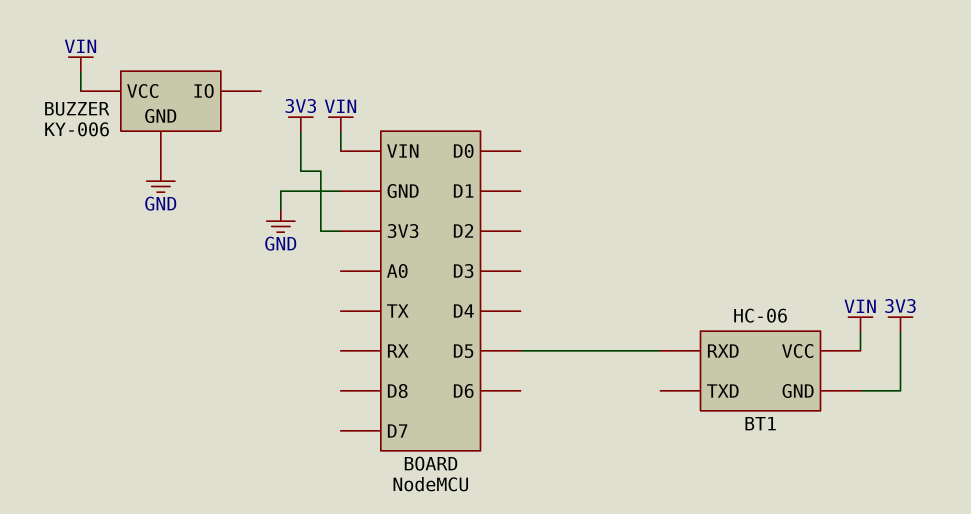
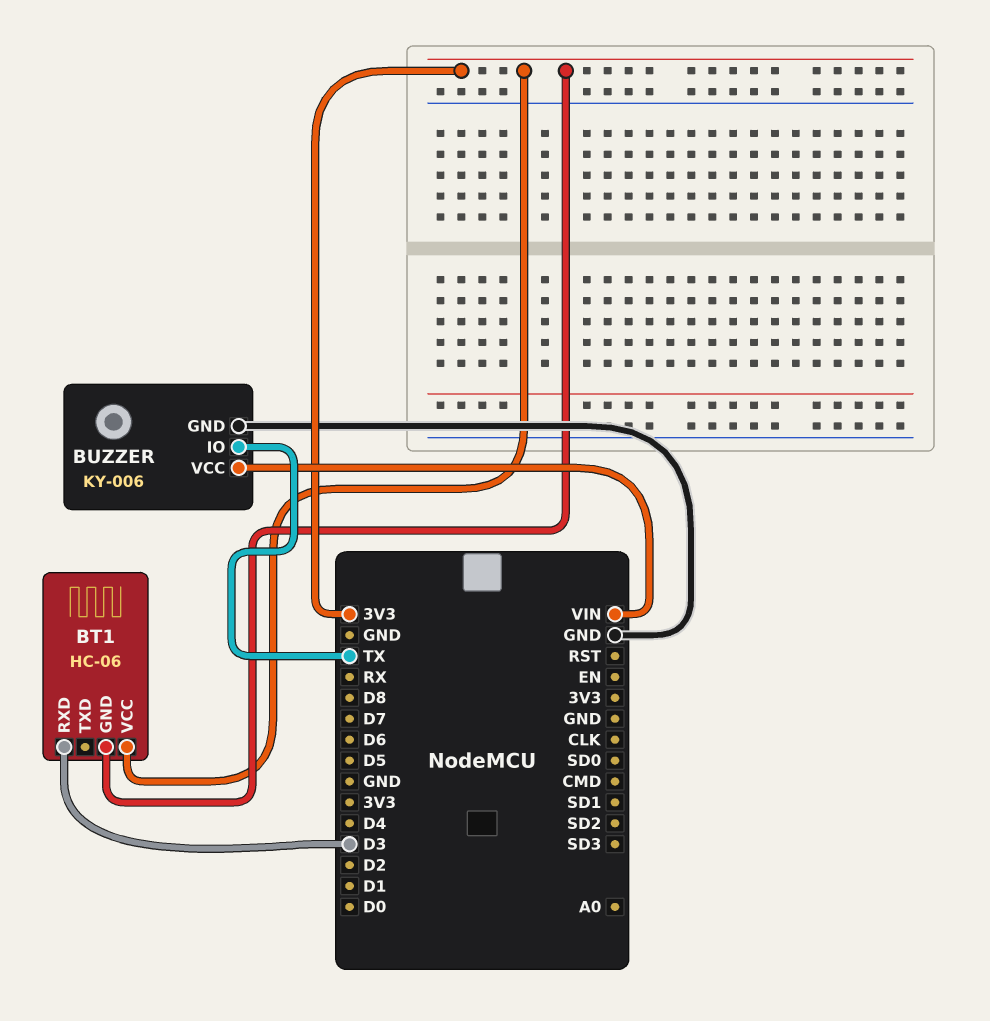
BT1 pin RXD: D5 -> D3
BT1 pin VCC: VIN -> 3V3
BUZZER pin IO: none -> TX

